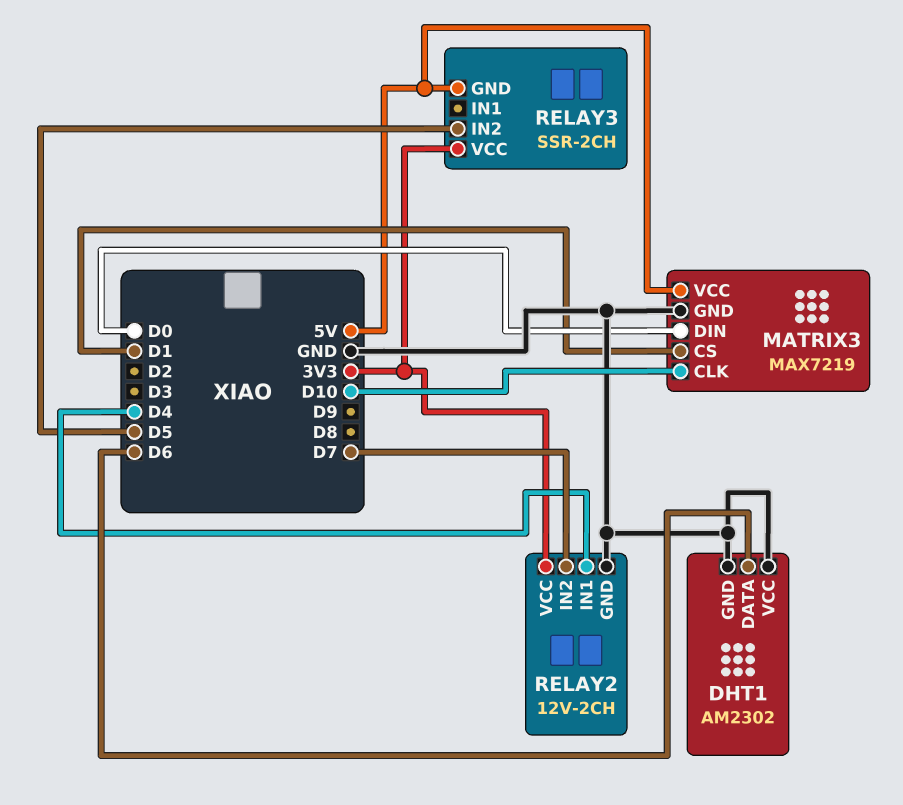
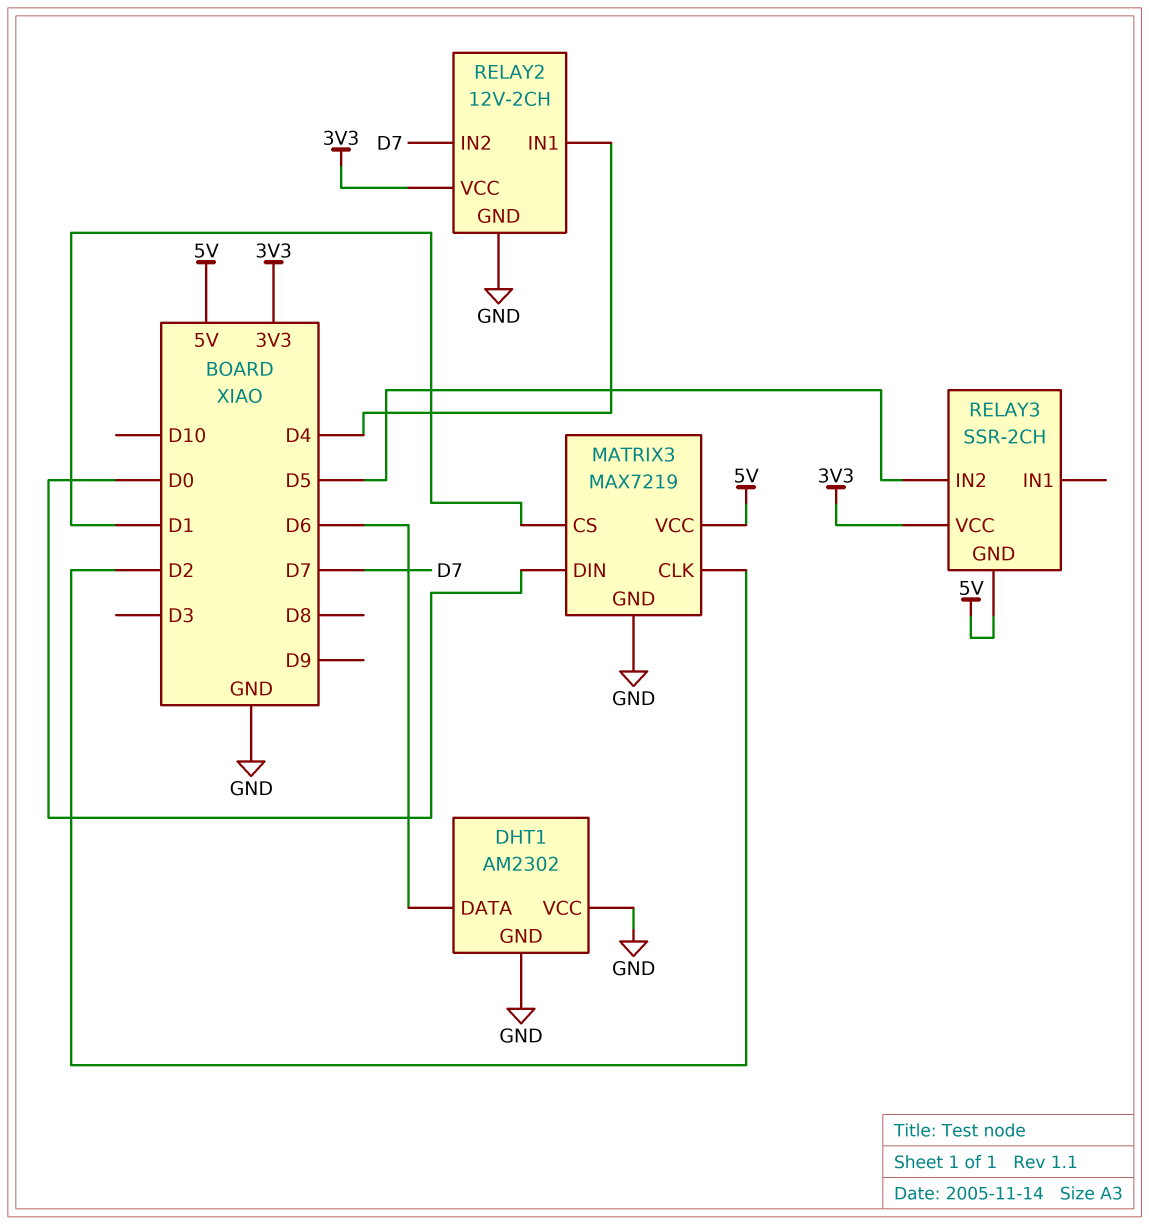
MATRIX3 pin CLK: D10 -> D2

